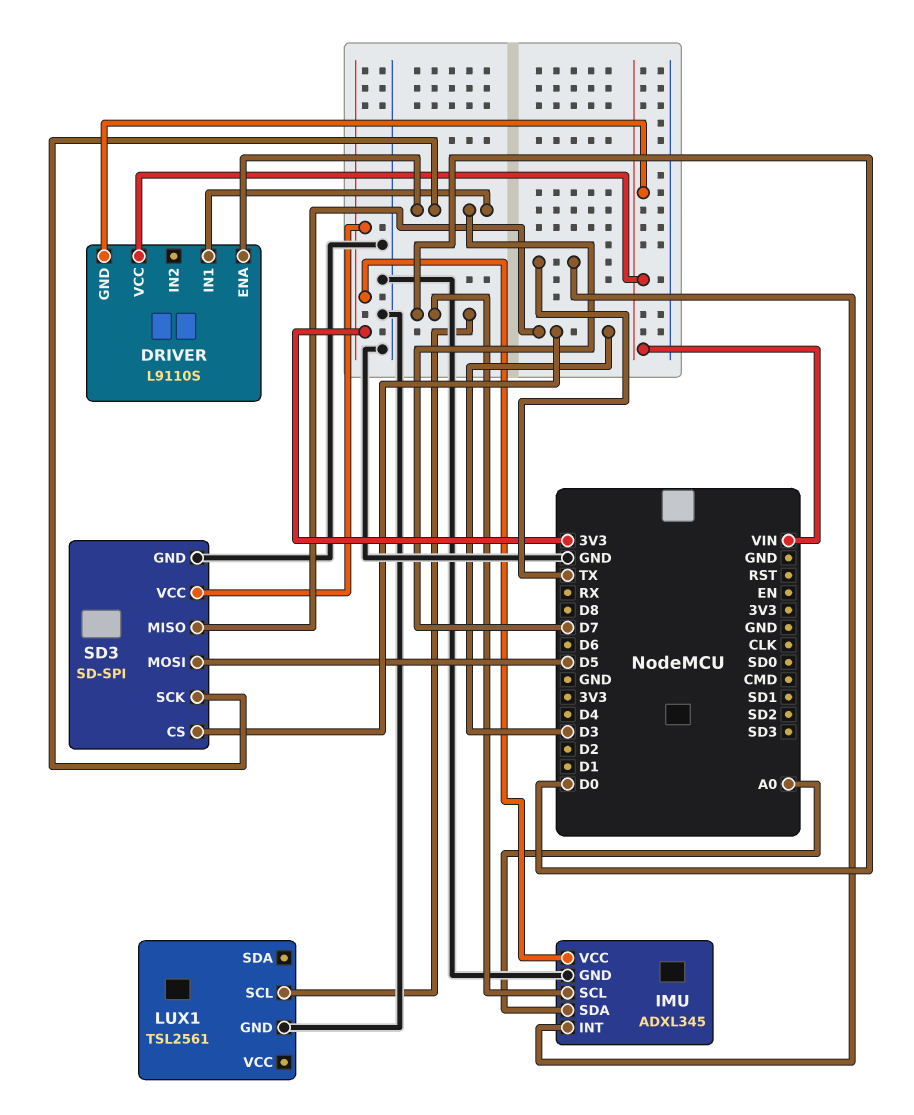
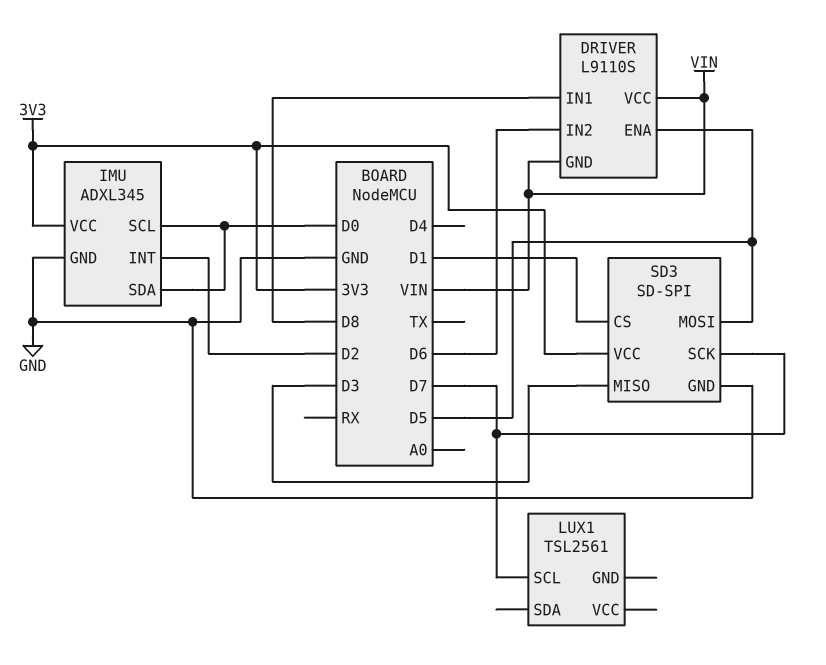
DRIVER pin ENA: D7 -> D5
DRIVER pin IN1: D7 -> D8
DRIVER pin IN2: none -> D6
IMU pin INT: TX -> D2
IMU pin SDA: A0 -> D0
LUX1 pin GND: GND -> none
LUX1 pin SCL: D0 -> D7
SD3 pin CS: D3 -> D1

